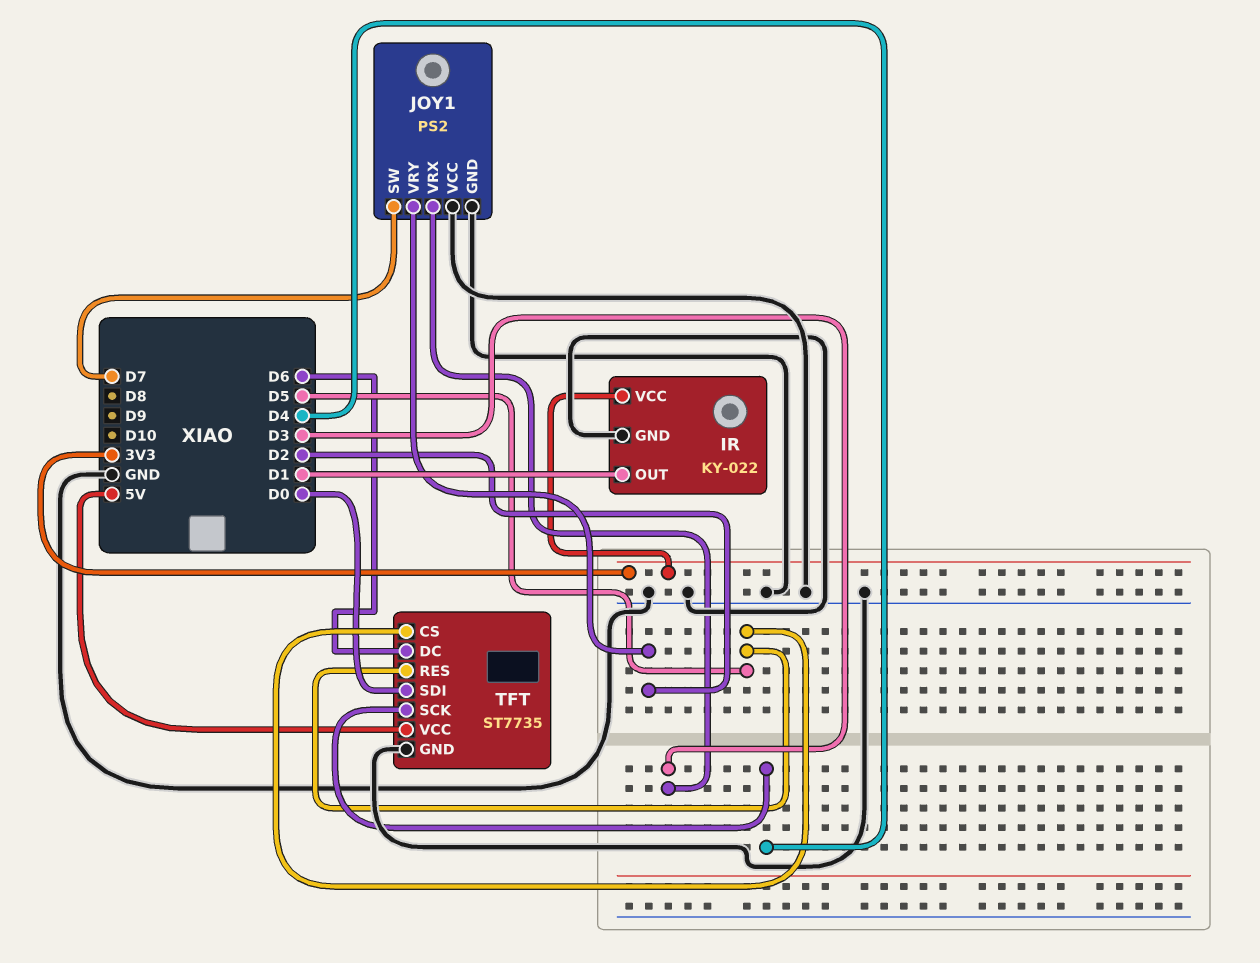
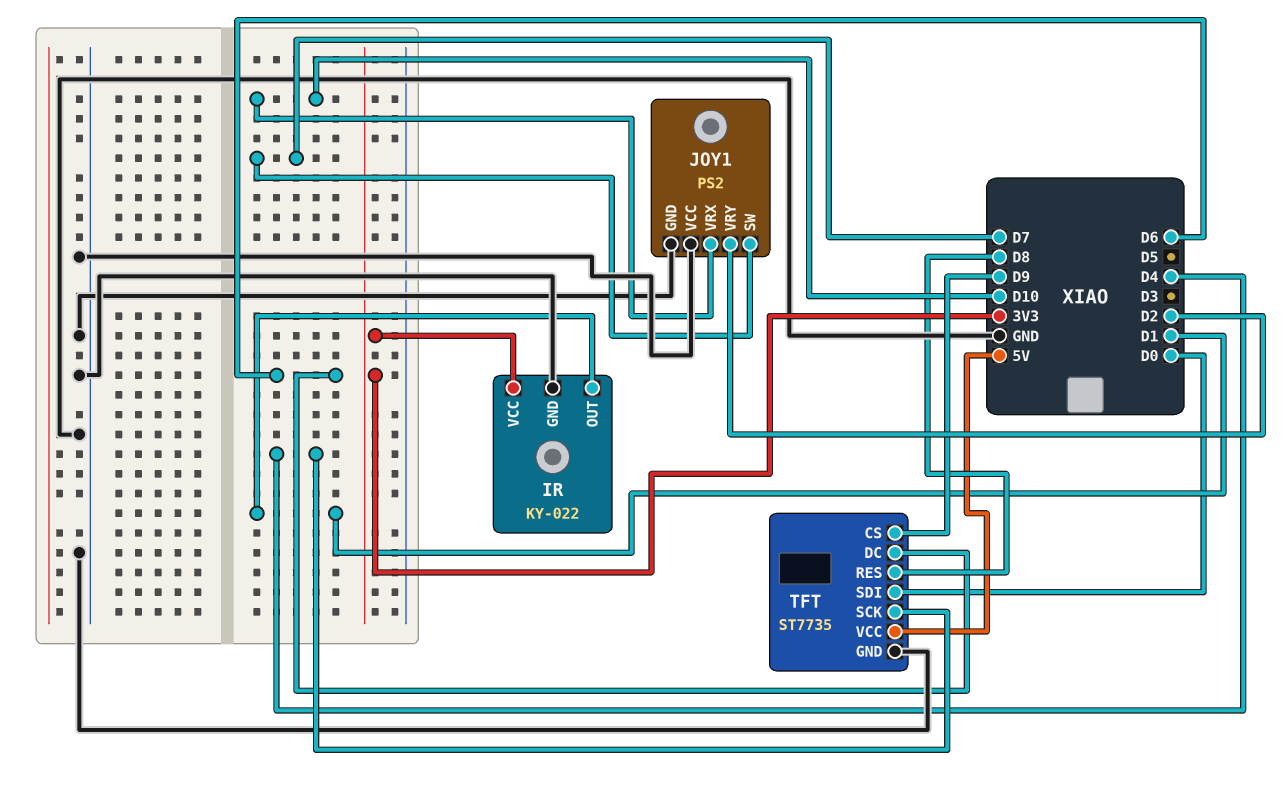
JOY1 pin VRX: D3 -> D10
TFT pin CS: D5 -> D9
TFT pin RES: D5 -> D8

